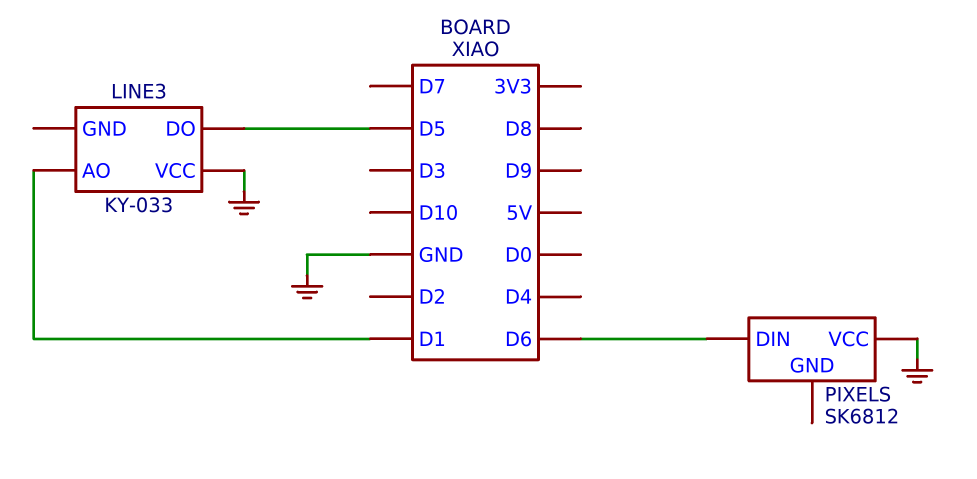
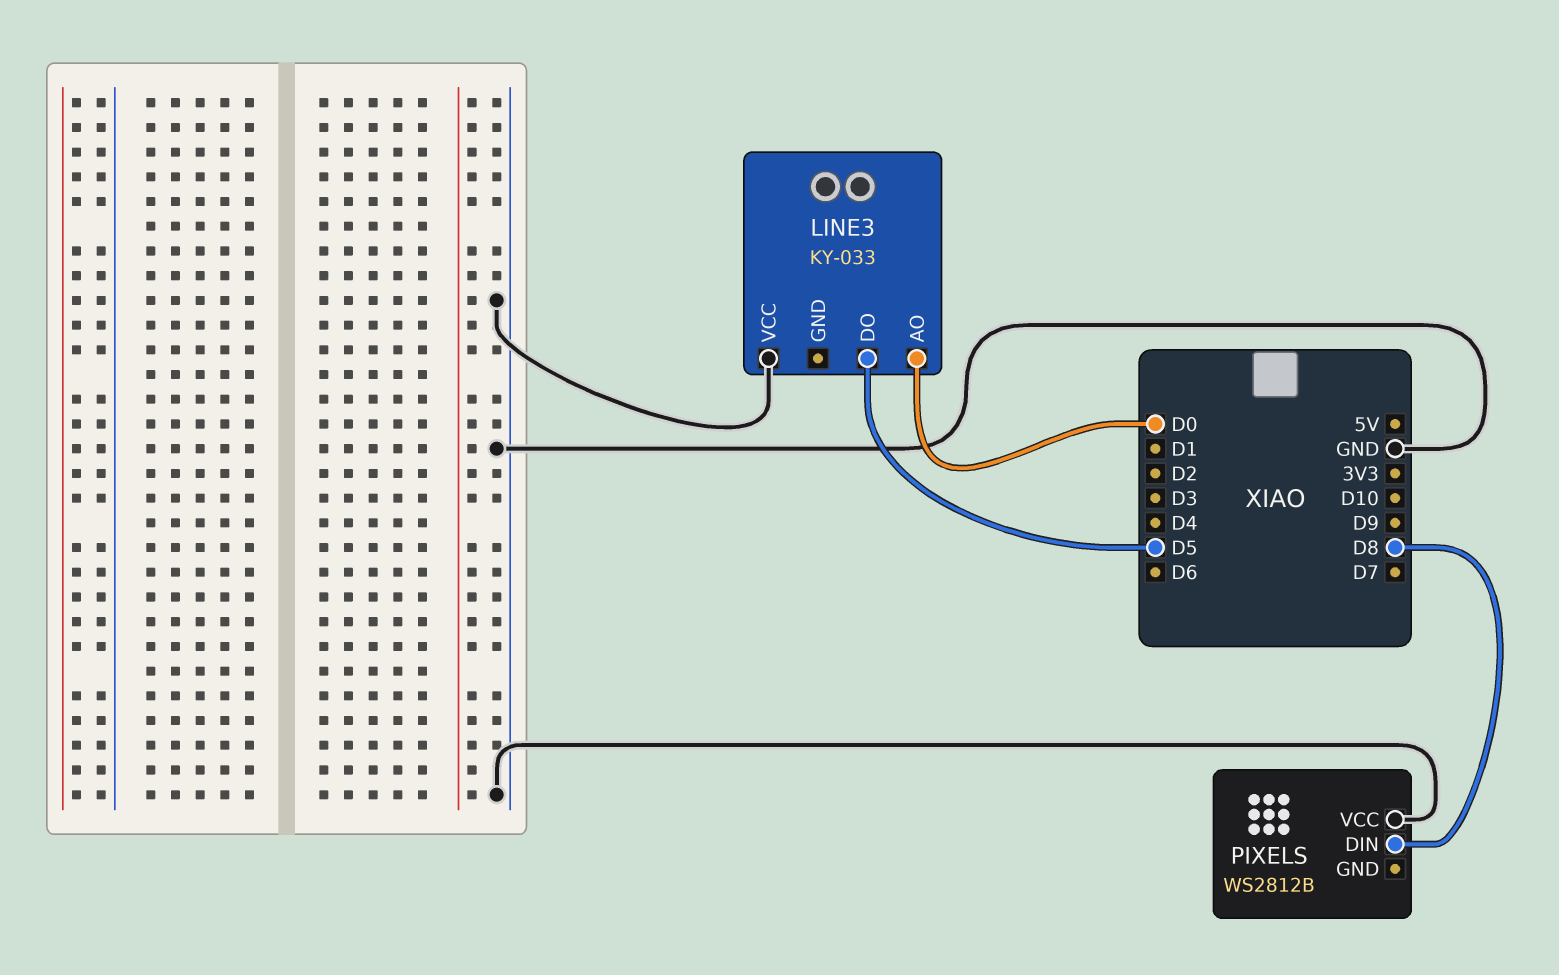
LINE3 pin AO: D1 -> D0
PIXELS: SK6812 -> WS2812B
PIXELS pin DIN: D6 -> D8

